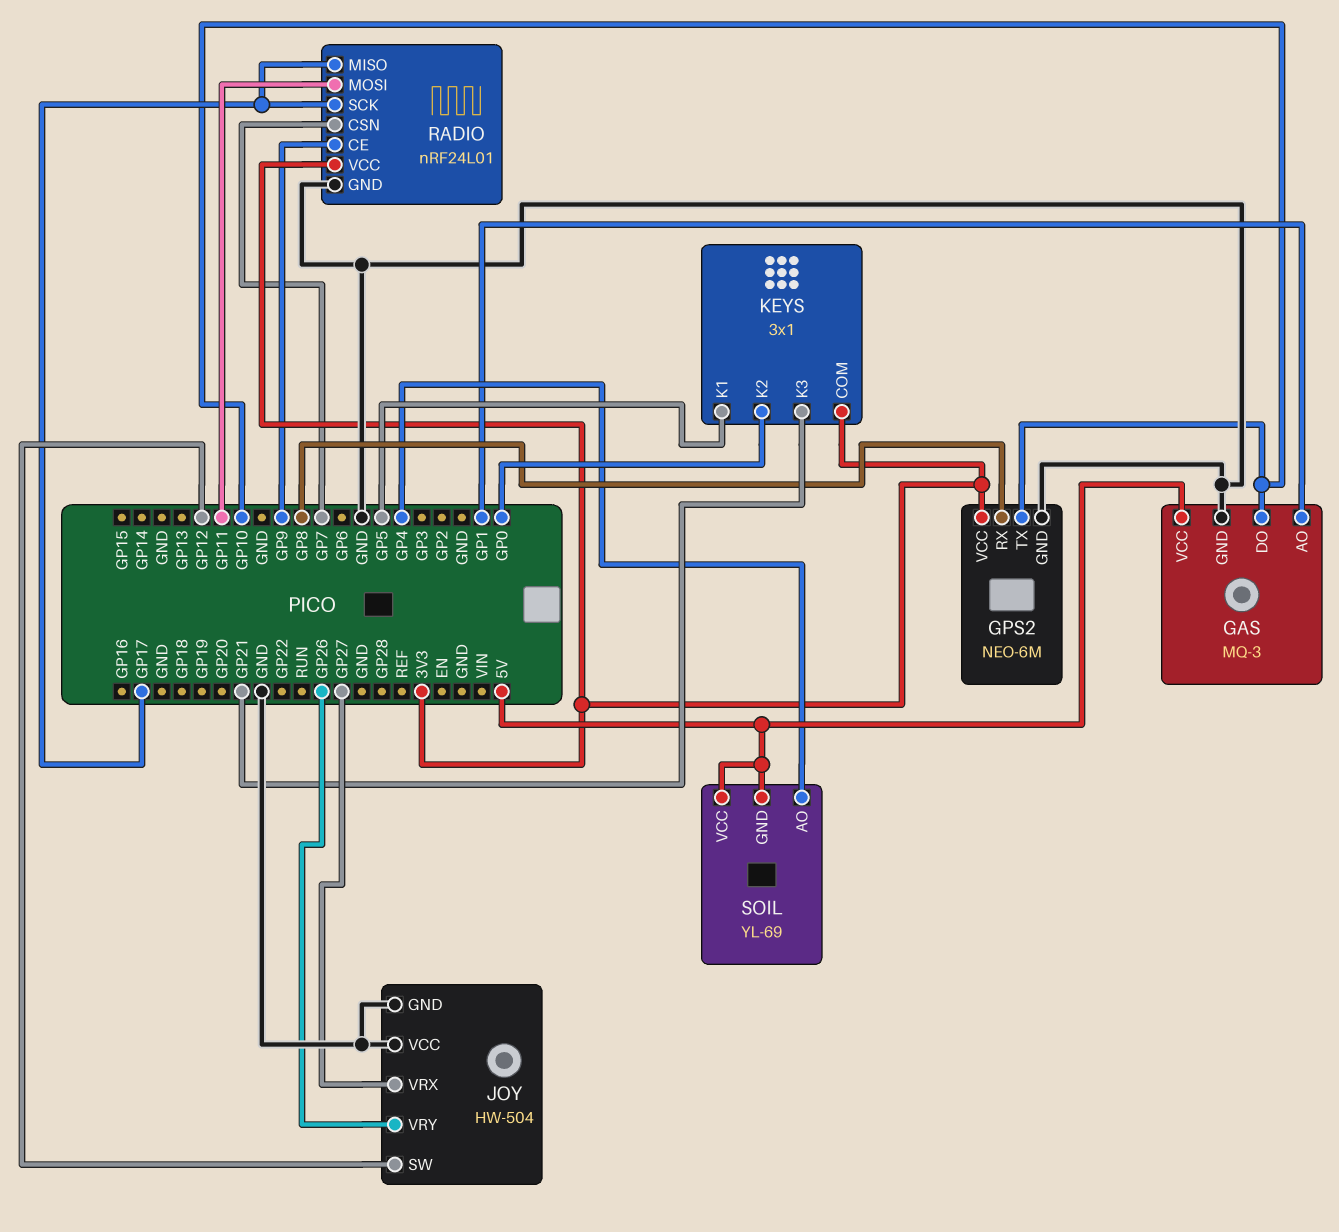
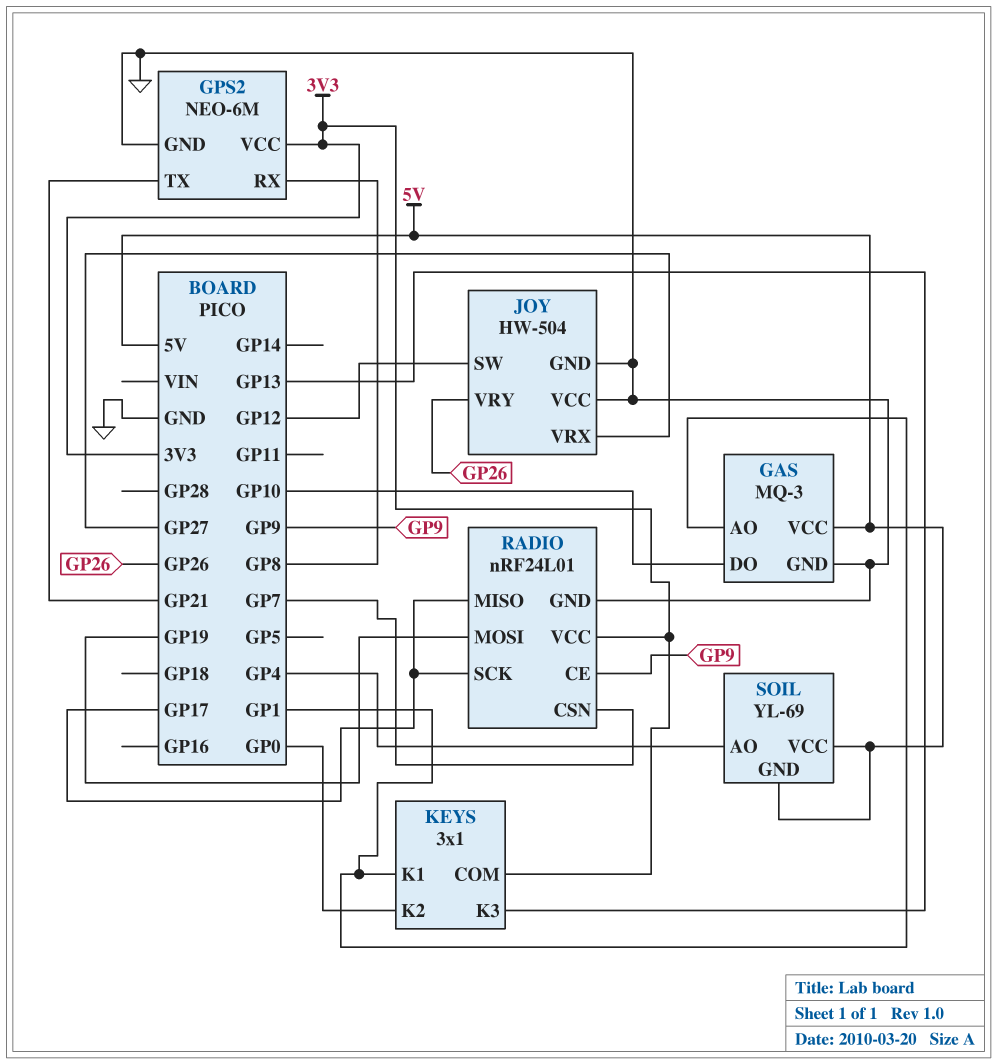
GPS2 pin TX: GP10 -> GP21
KEYS pin K1: GP5 -> GP1
KEYS pin K3: GP21 -> GP13
RADIO pin MOSI: GP11 -> GP19

